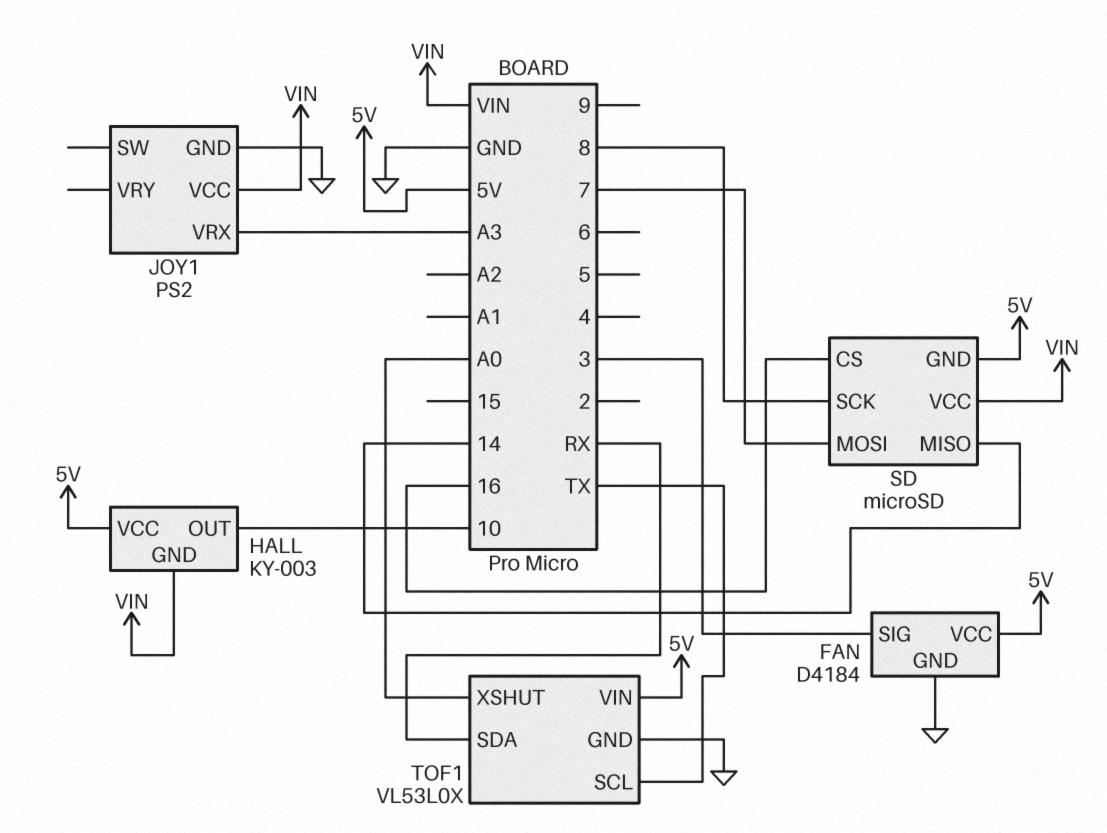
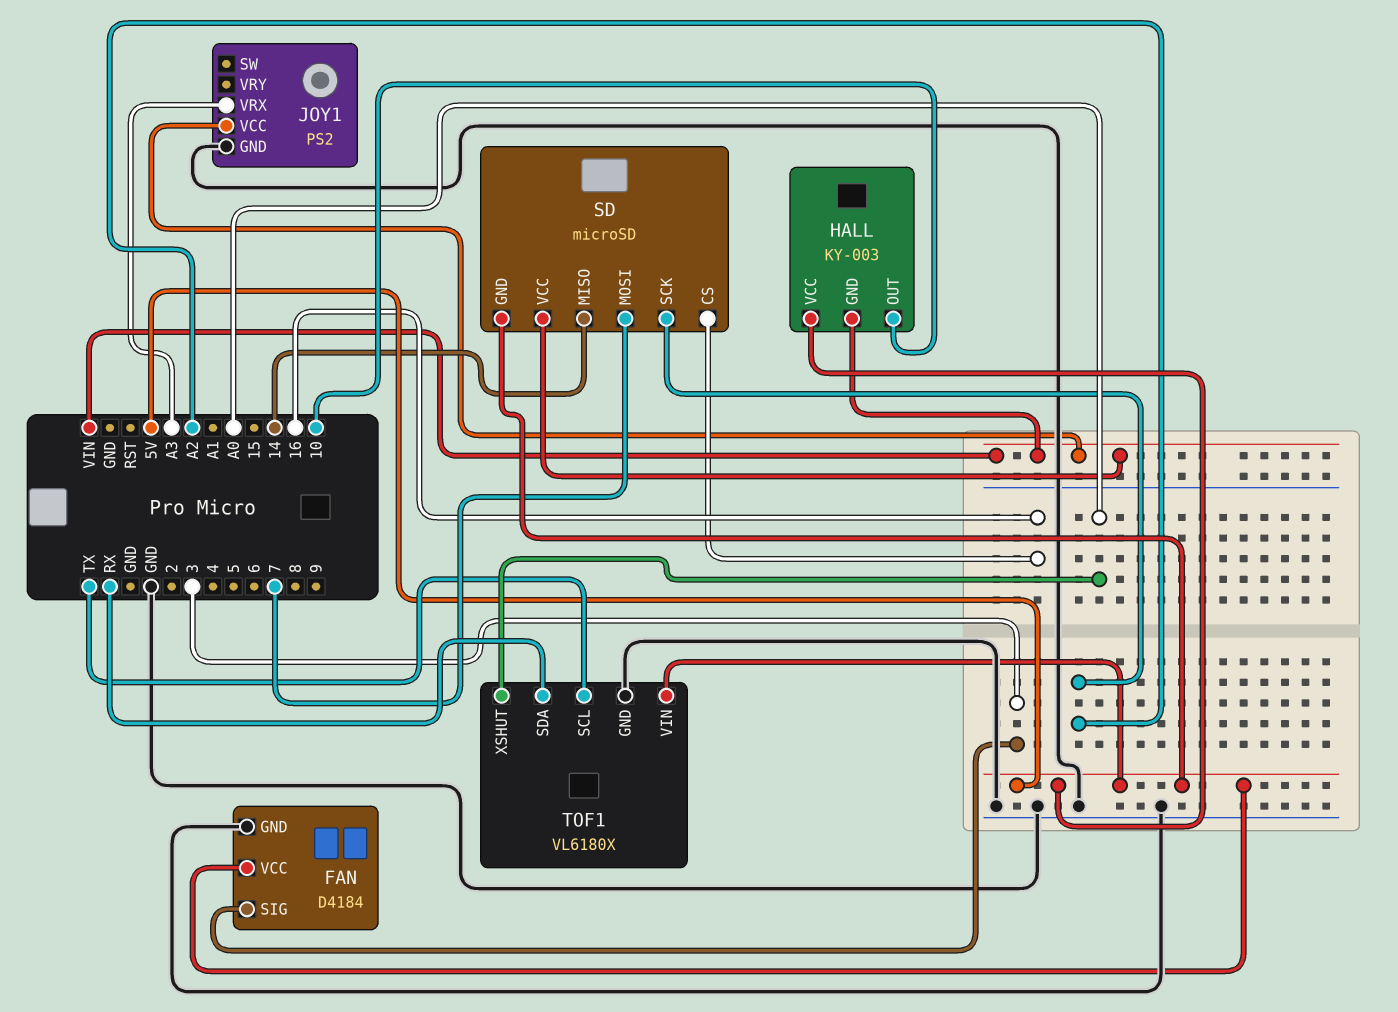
SD pin SCK: 8 -> A2
TOF1: VL53L0X -> VL6180X

